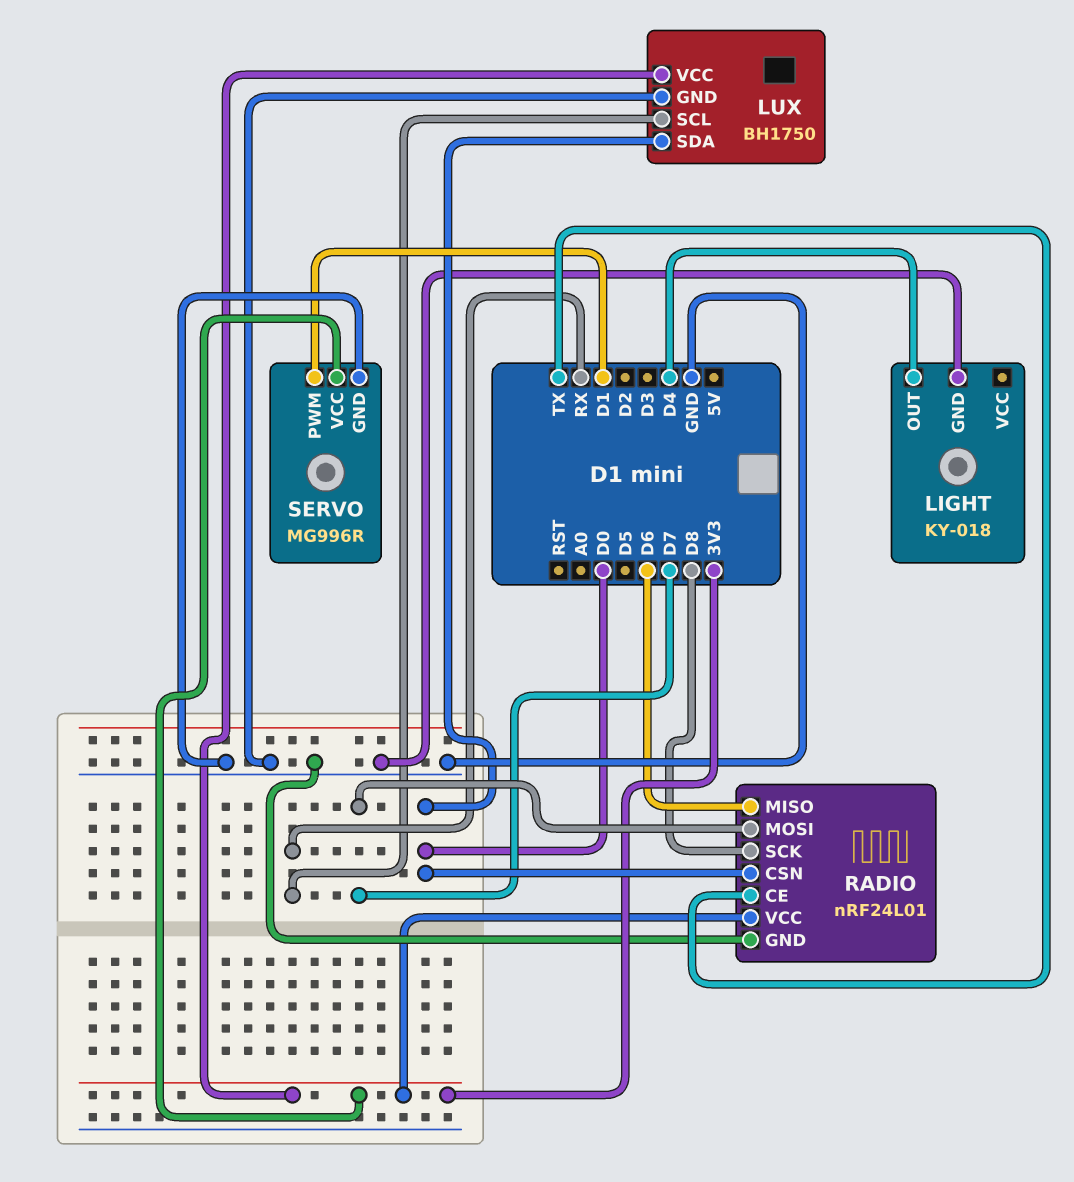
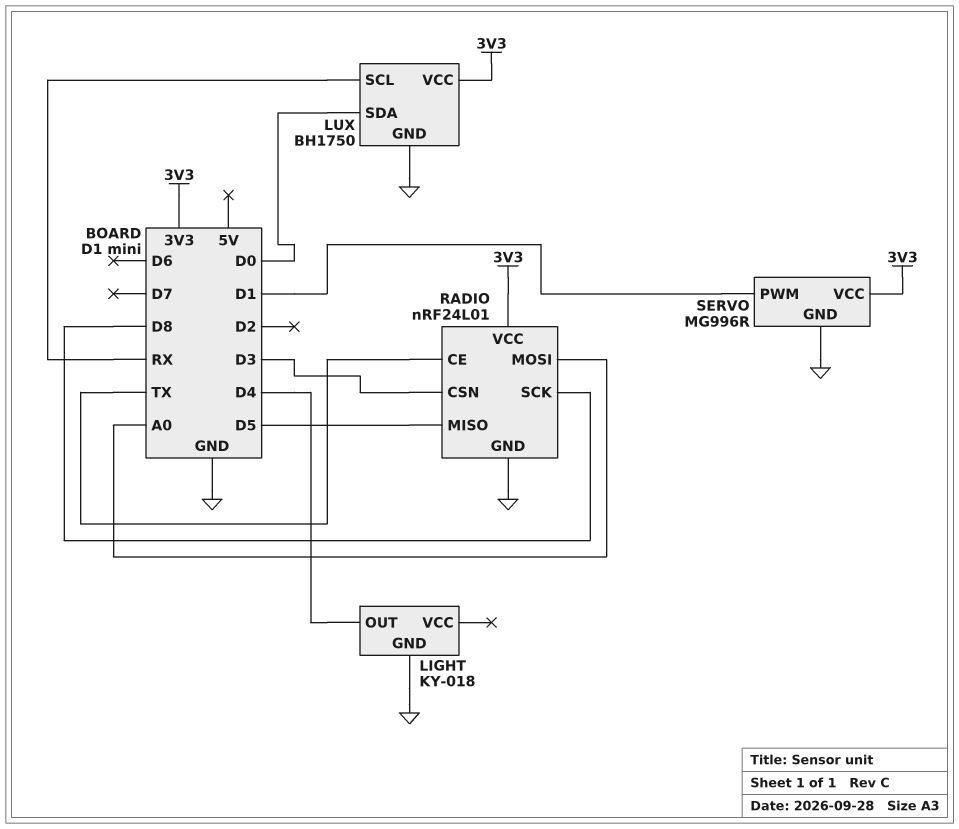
RADIO pin CSN: D0 -> D3
RADIO pin MISO: D6 -> D5
RADIO pin MOSI: D7 -> A0

